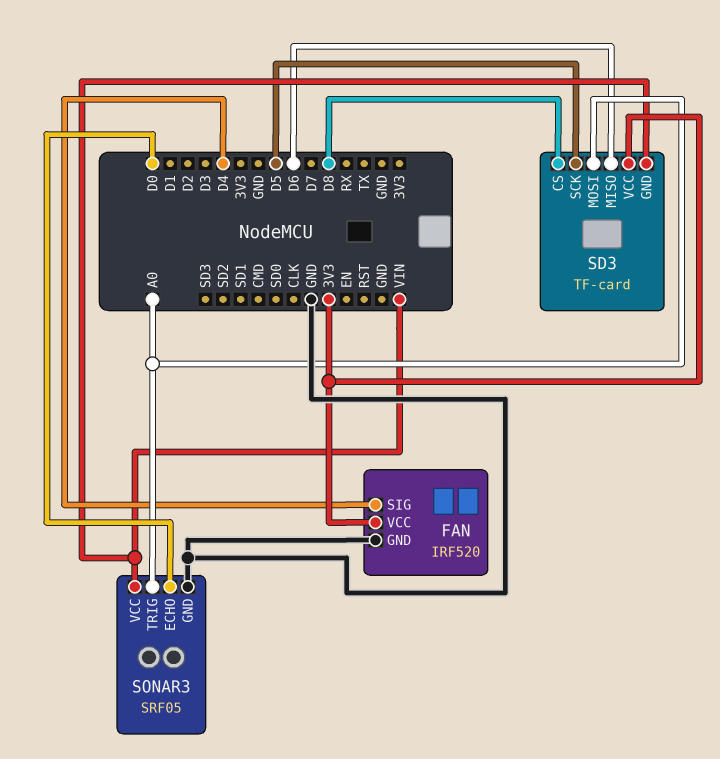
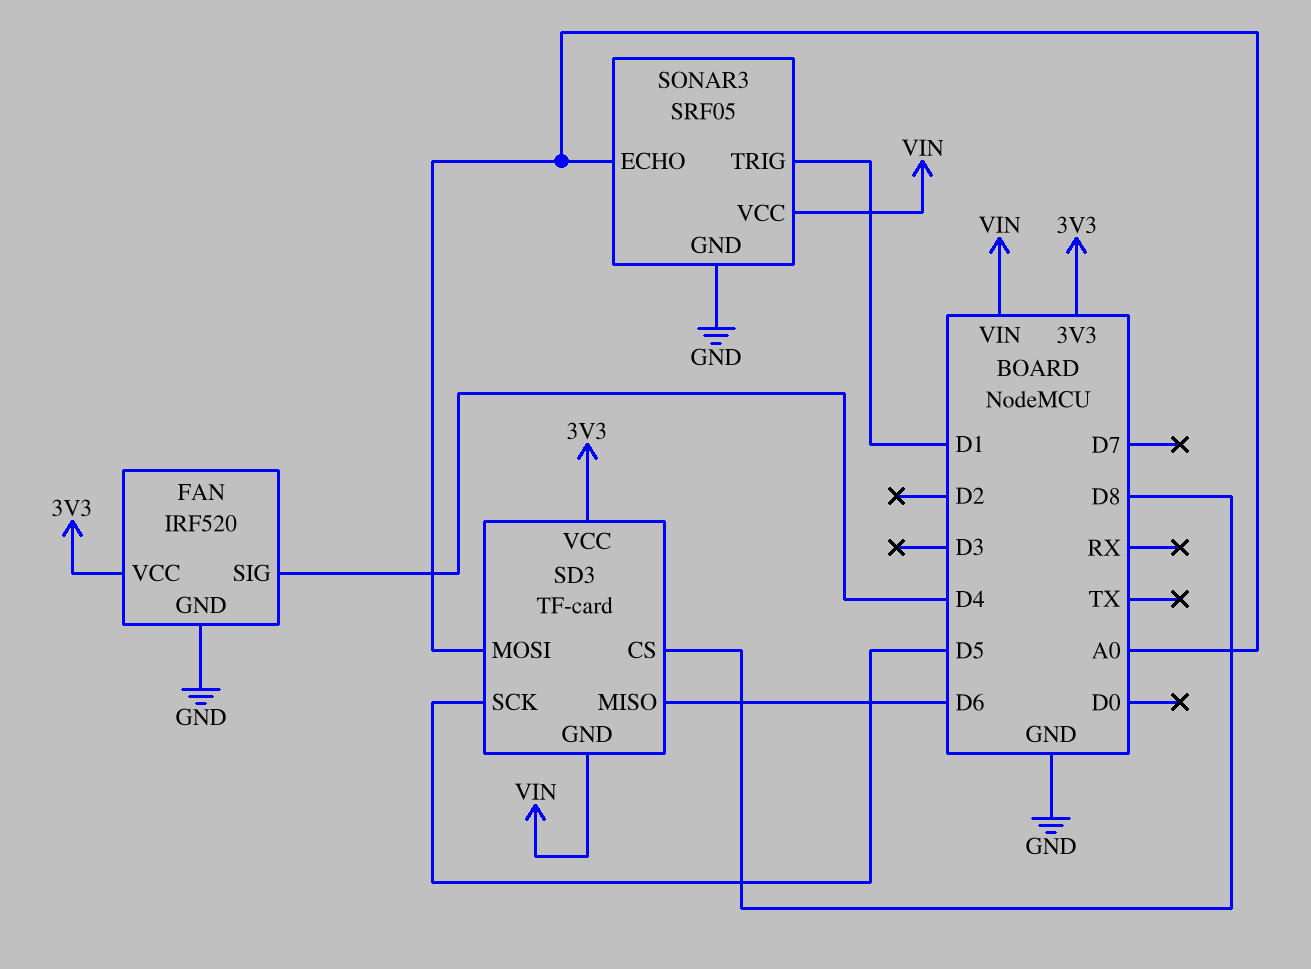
SONAR3 pin ECHO: D0 -> A0
SONAR3 pin TRIG: A0 -> D1

